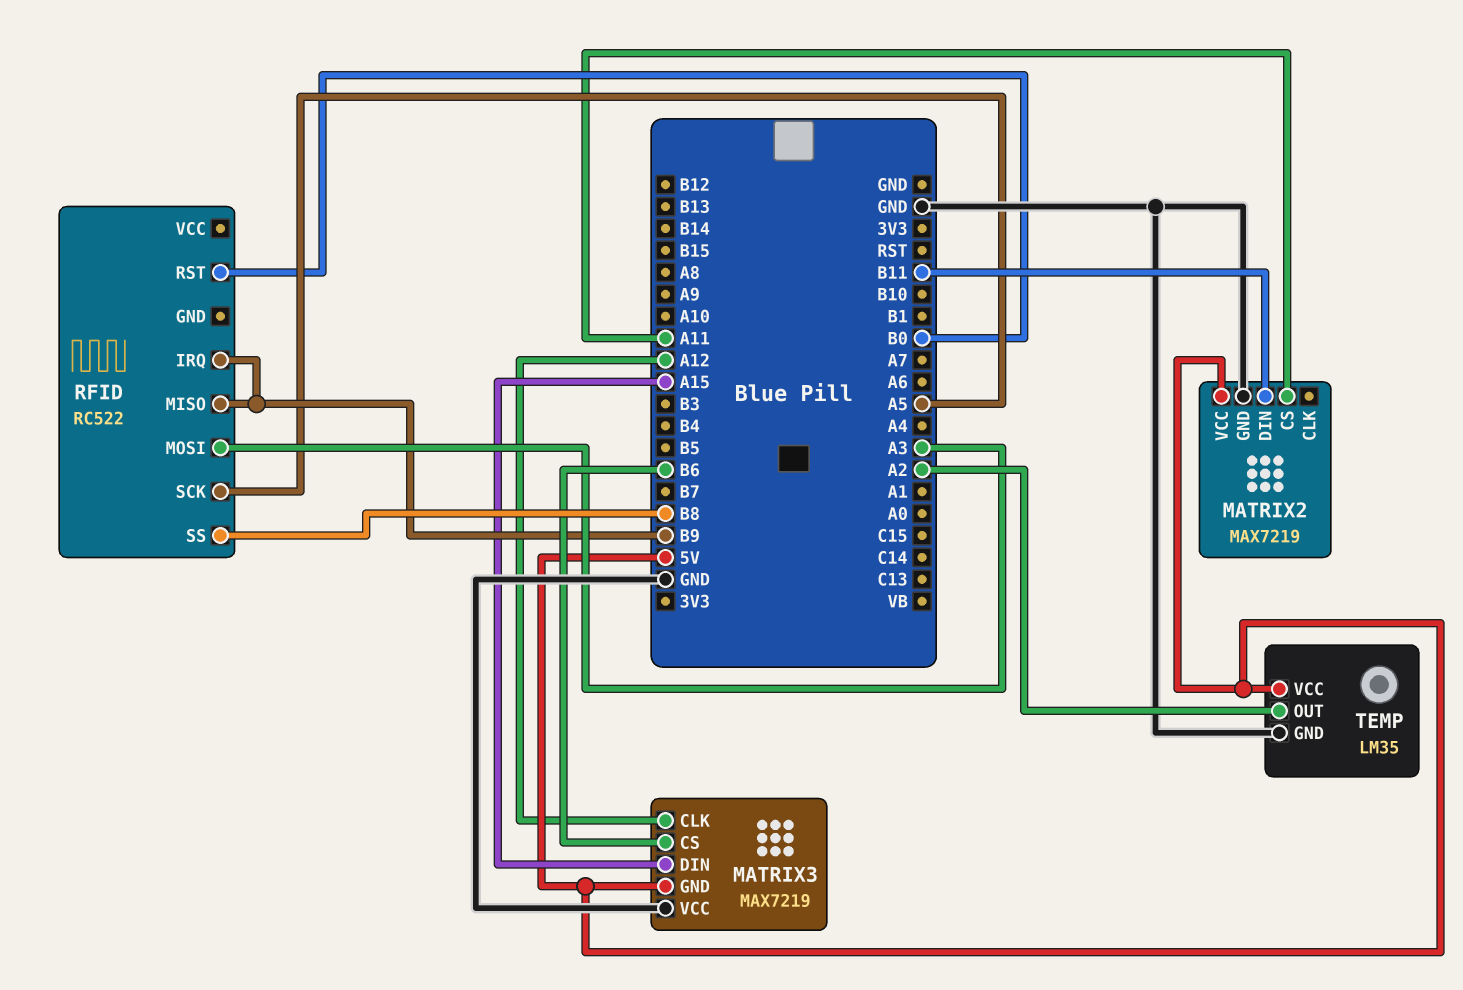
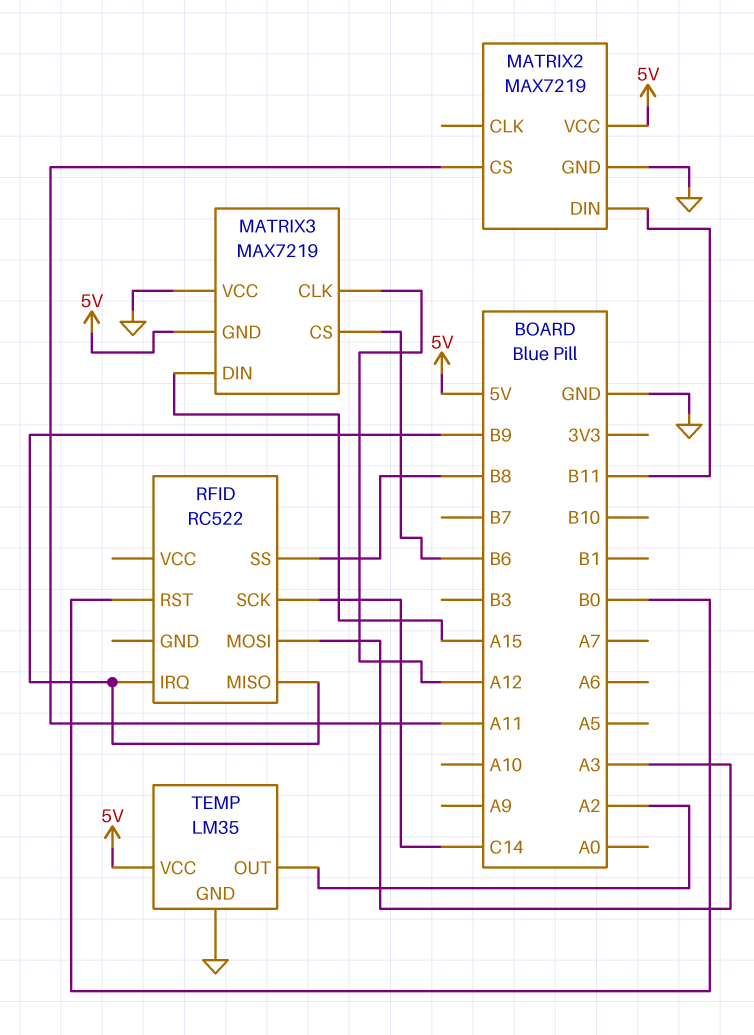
RFID pin SCK: A5 -> C14

